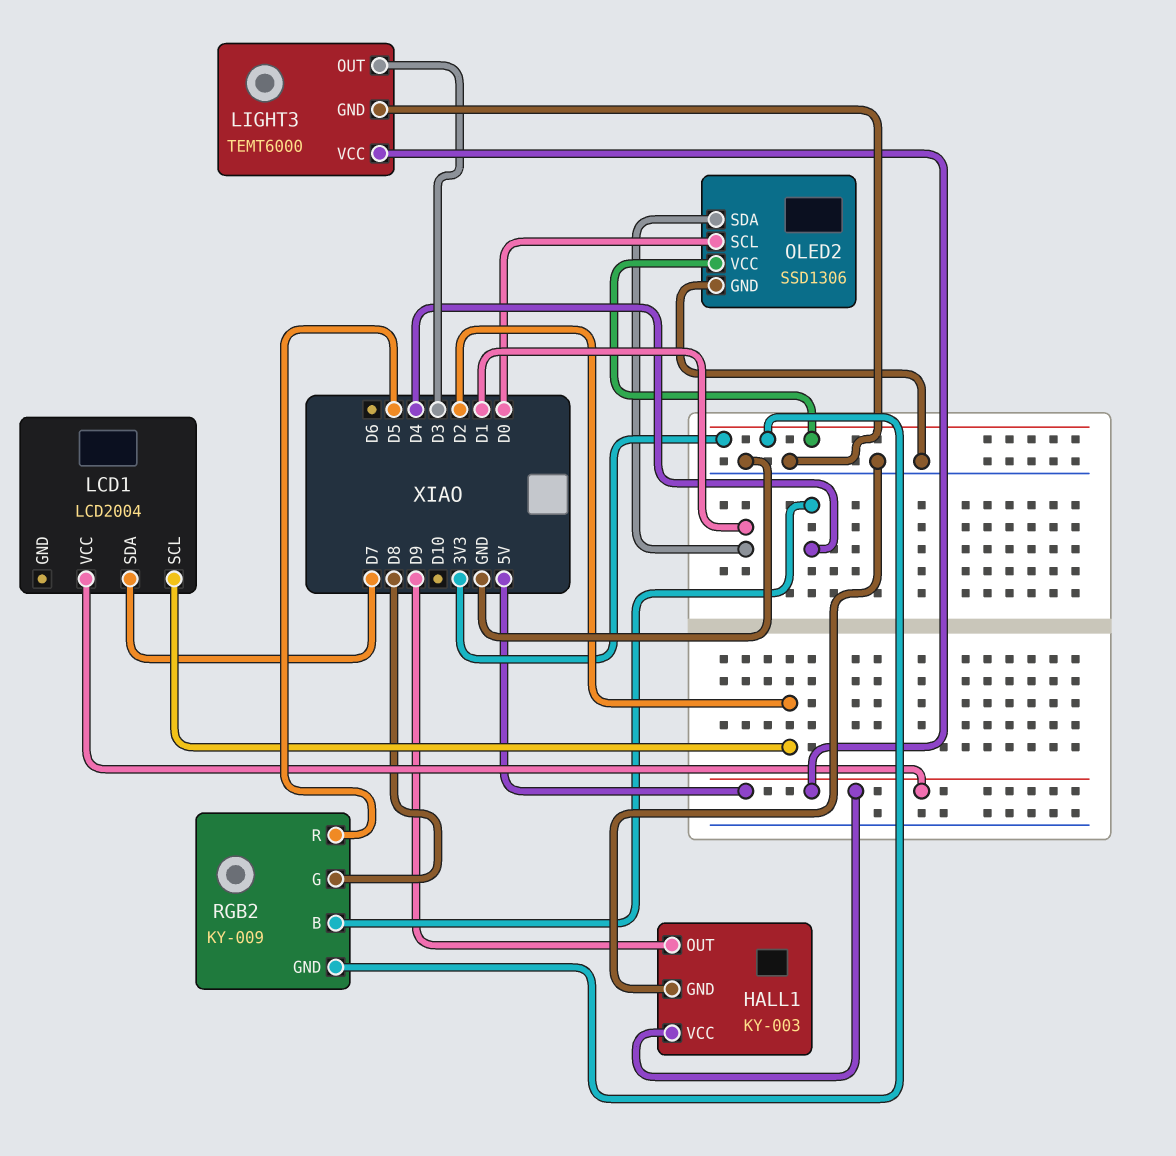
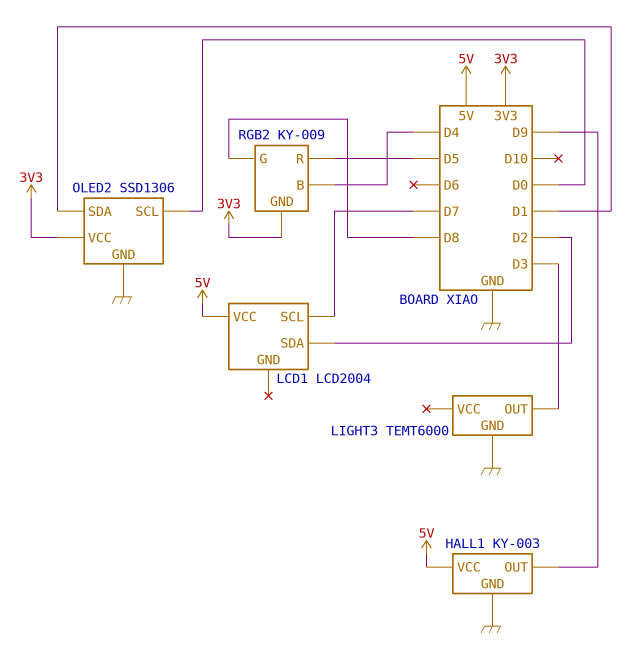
LCD1 pin SCL: D2 -> D7
LCD1 pin SDA: D7 -> D2
LIGHT3 pin VCC: 5V -> none

